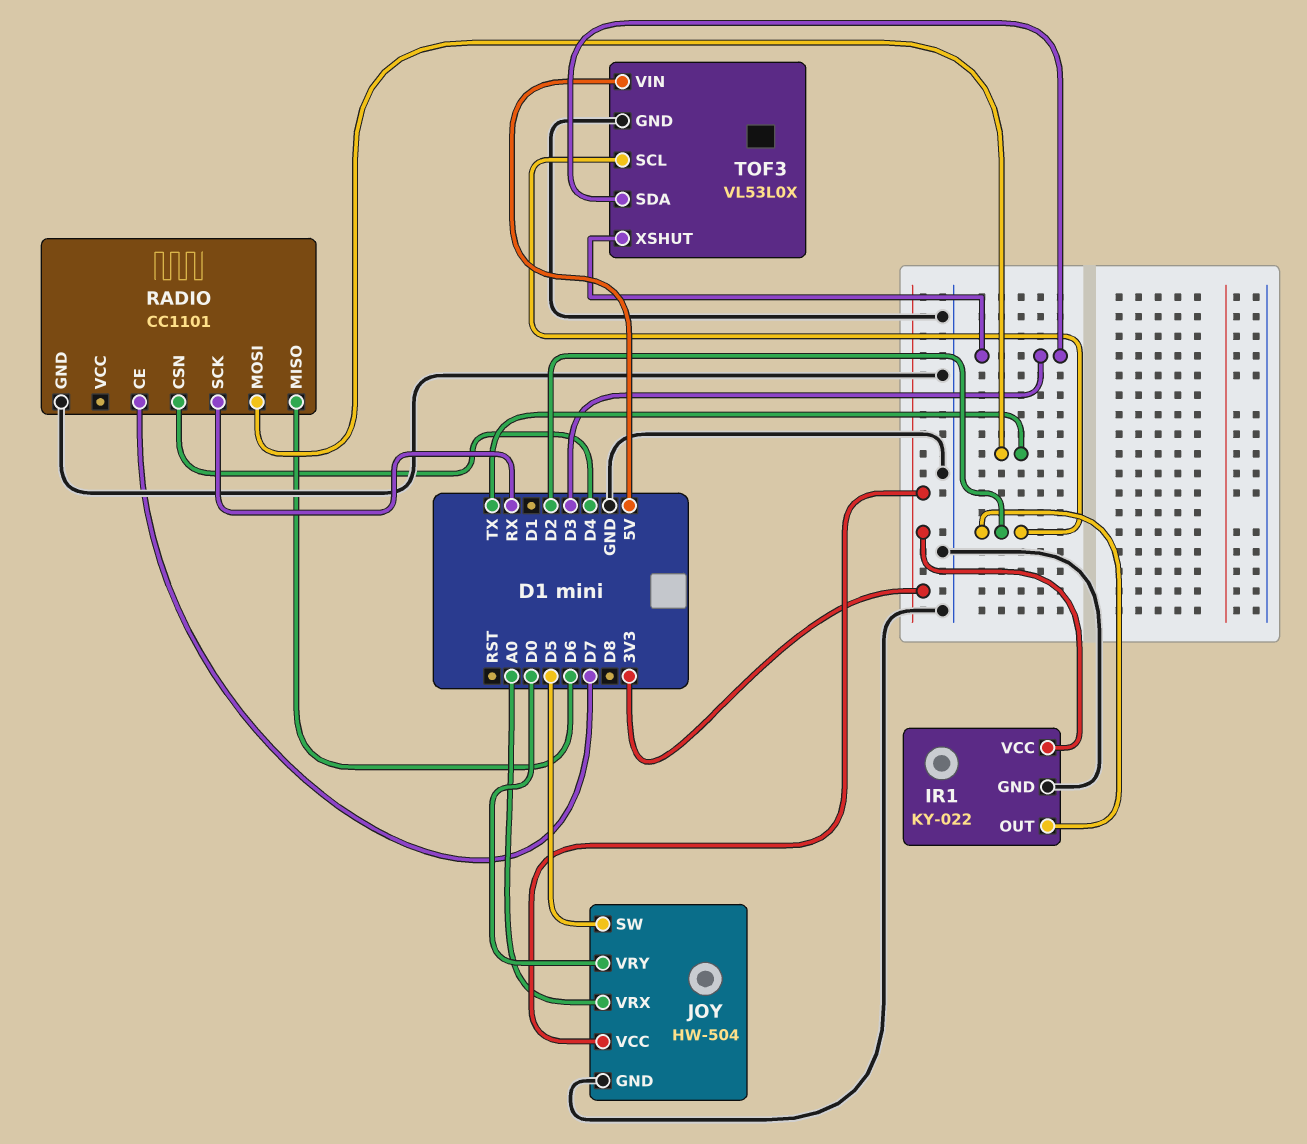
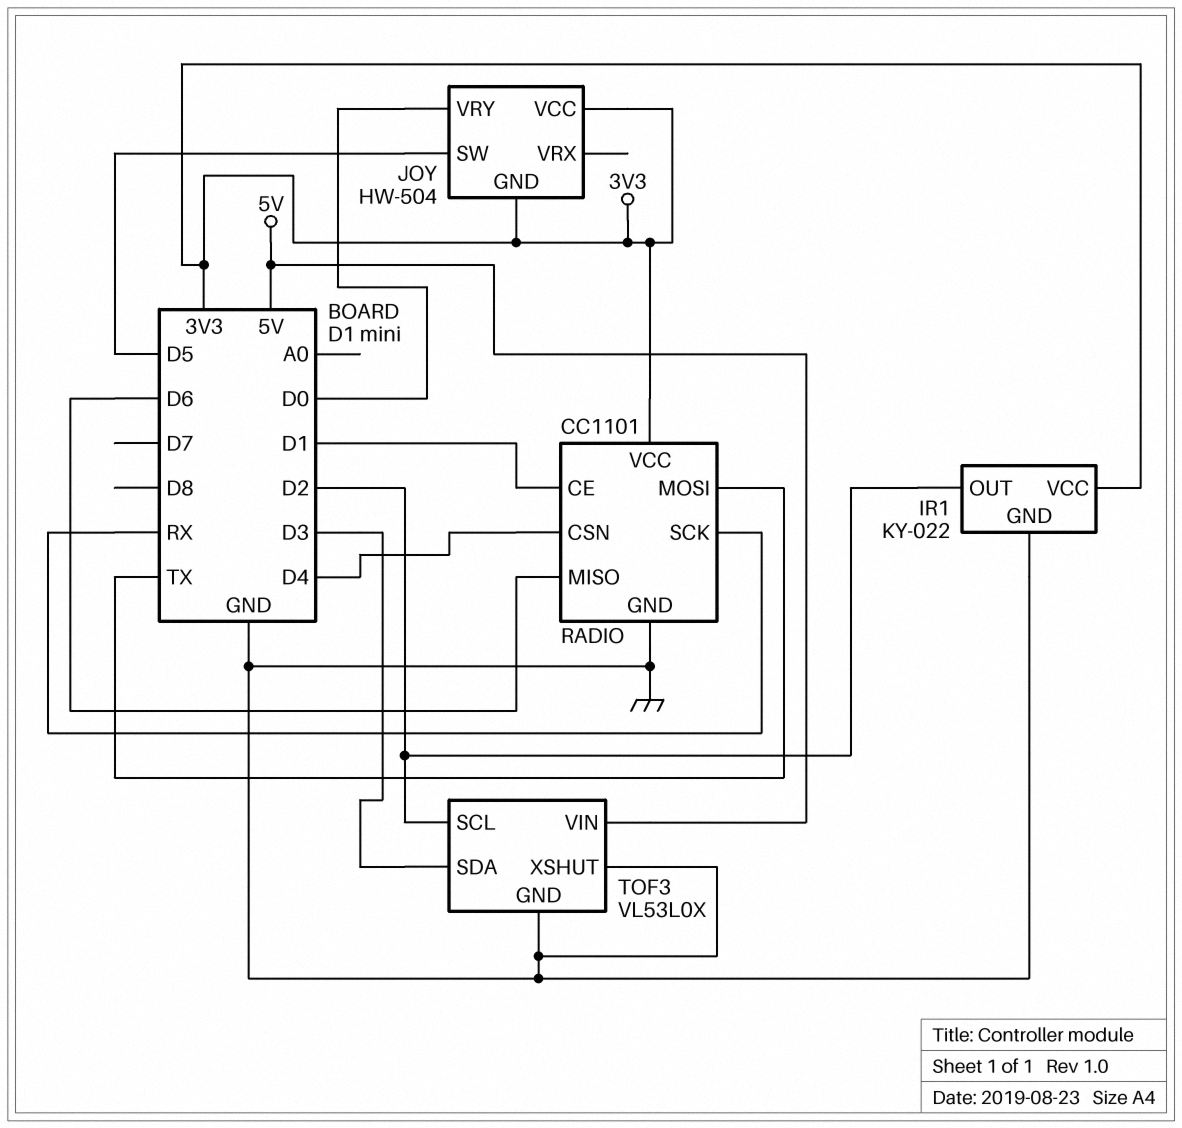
JOY pin GND: GND -> 3V3
JOY pin VRX: A0 -> none
RADIO pin CE: D7 -> D1
RADIO pin VCC: none -> 3V3
TOF3 pin XSHUT: D3 -> GND

